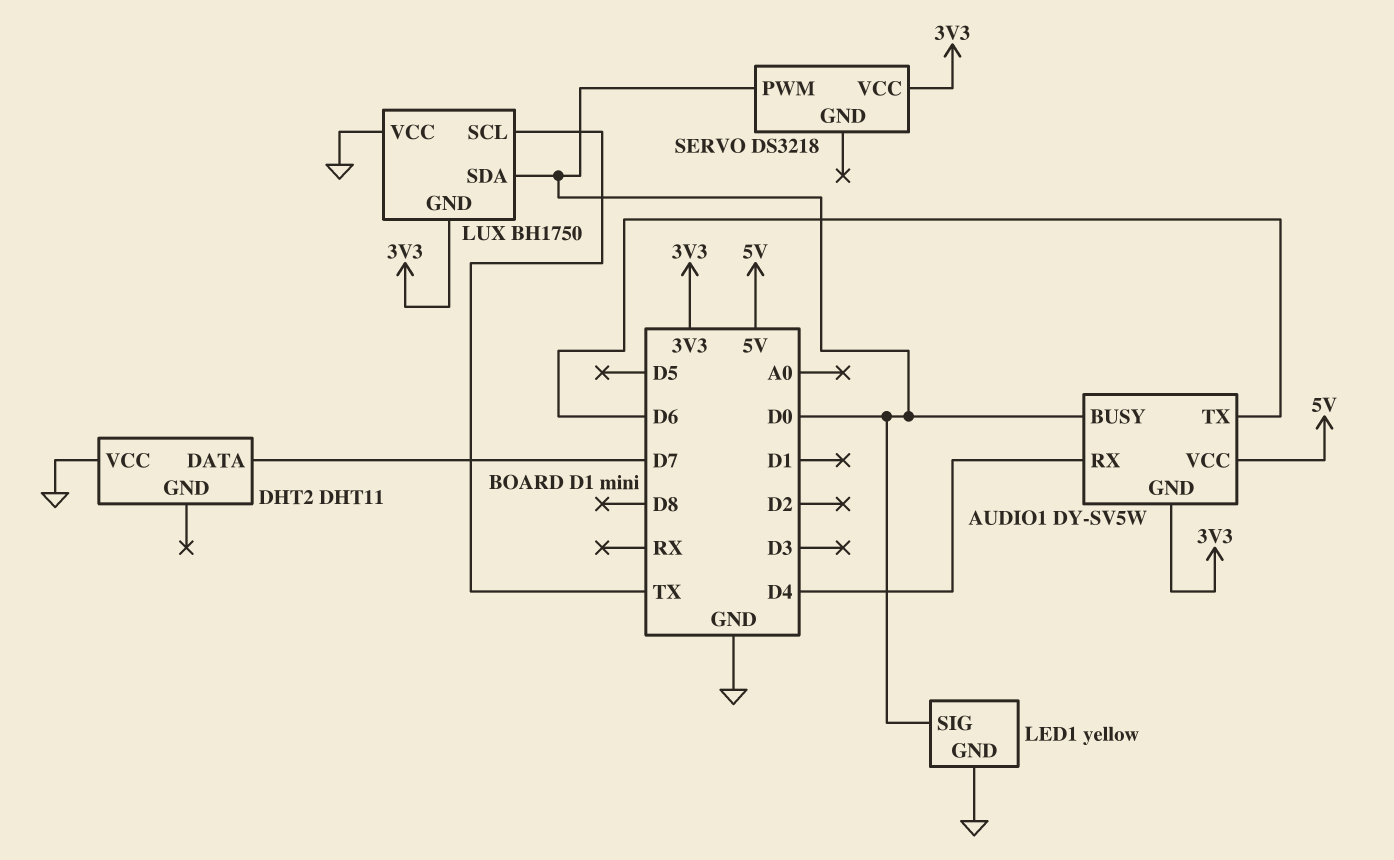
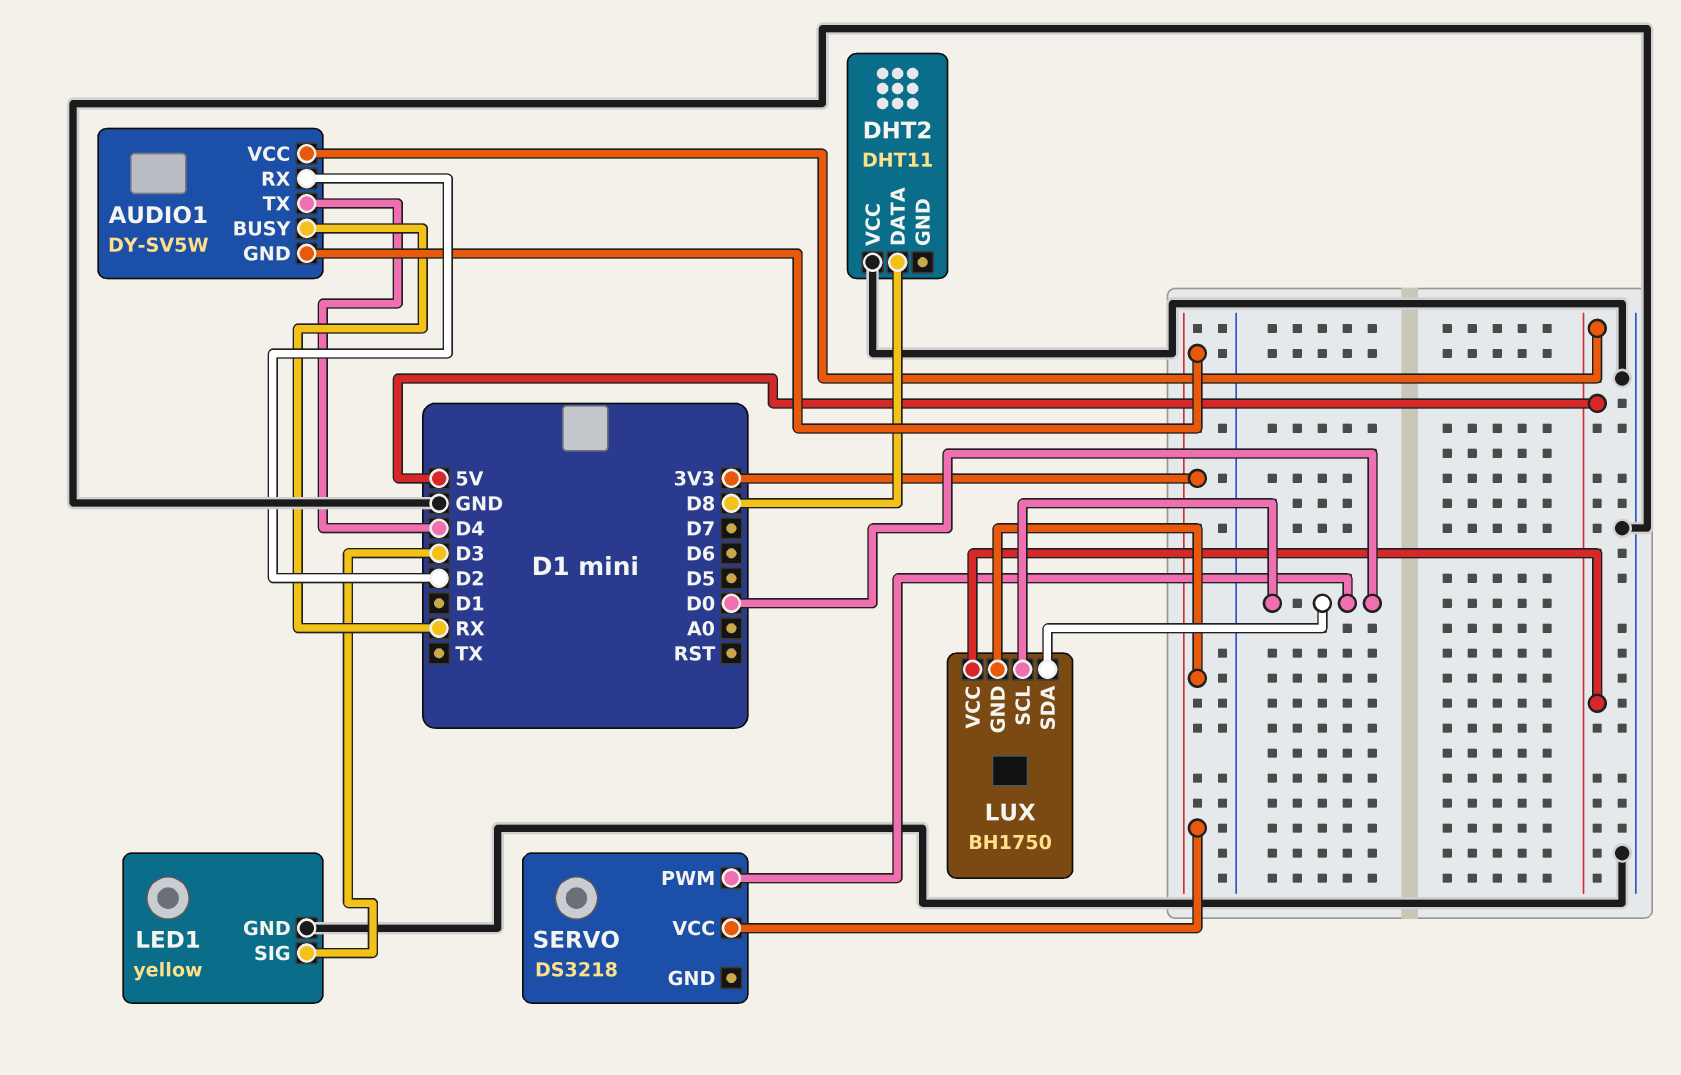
AUDIO1 pin BUSY: D0 -> RX
AUDIO1 pin RX: D4 -> D2
AUDIO1 pin TX: D6 -> D4
DHT2 pin DATA: D7 -> D8
LED1 pin SIG: D0 -> D3
LUX pin SCL: TX -> D0
LUX pin VCC: GND -> 5V

